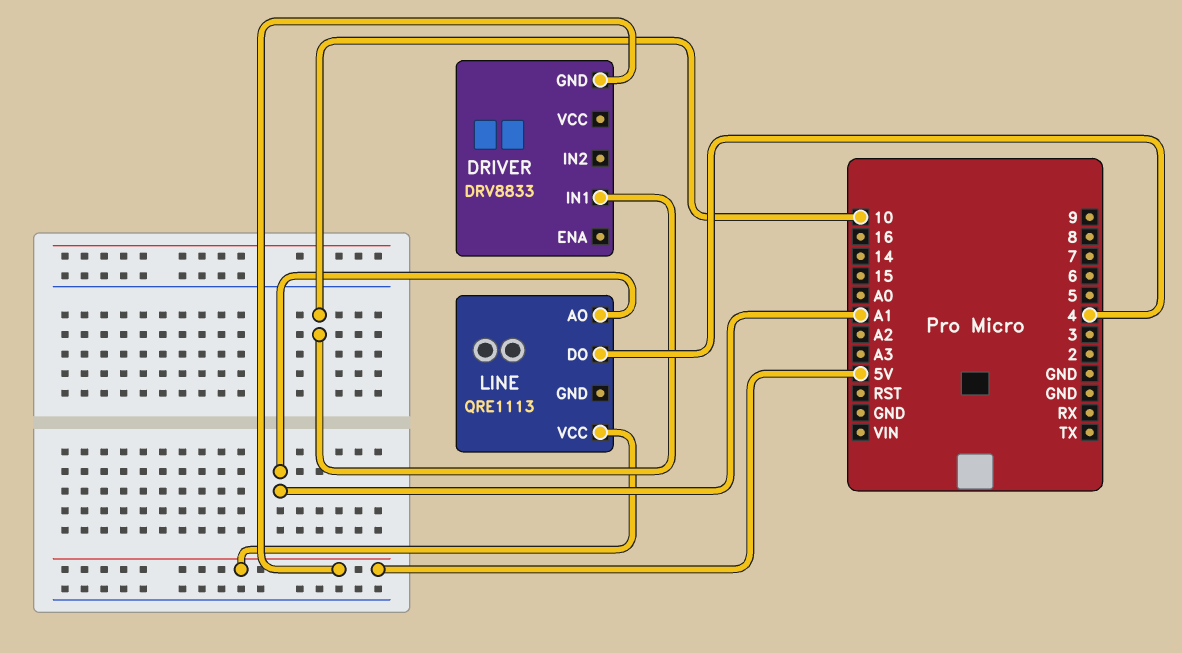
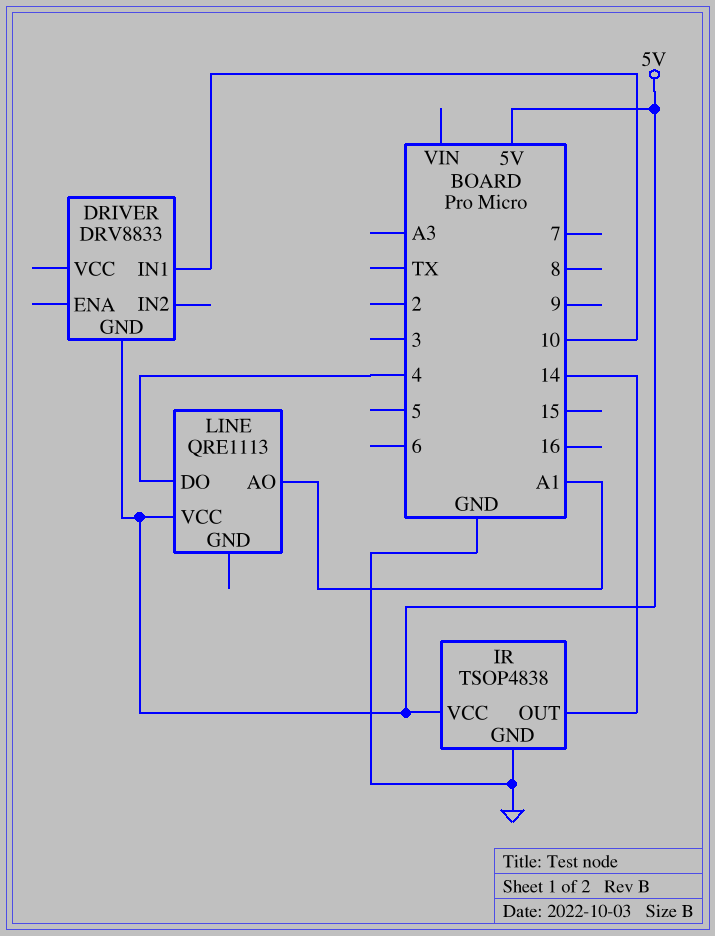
IR: none -> TSOP4838
IR pin GND: none -> GND
IR pin OUT: none -> 14
IR pin VCC: none -> 5V

